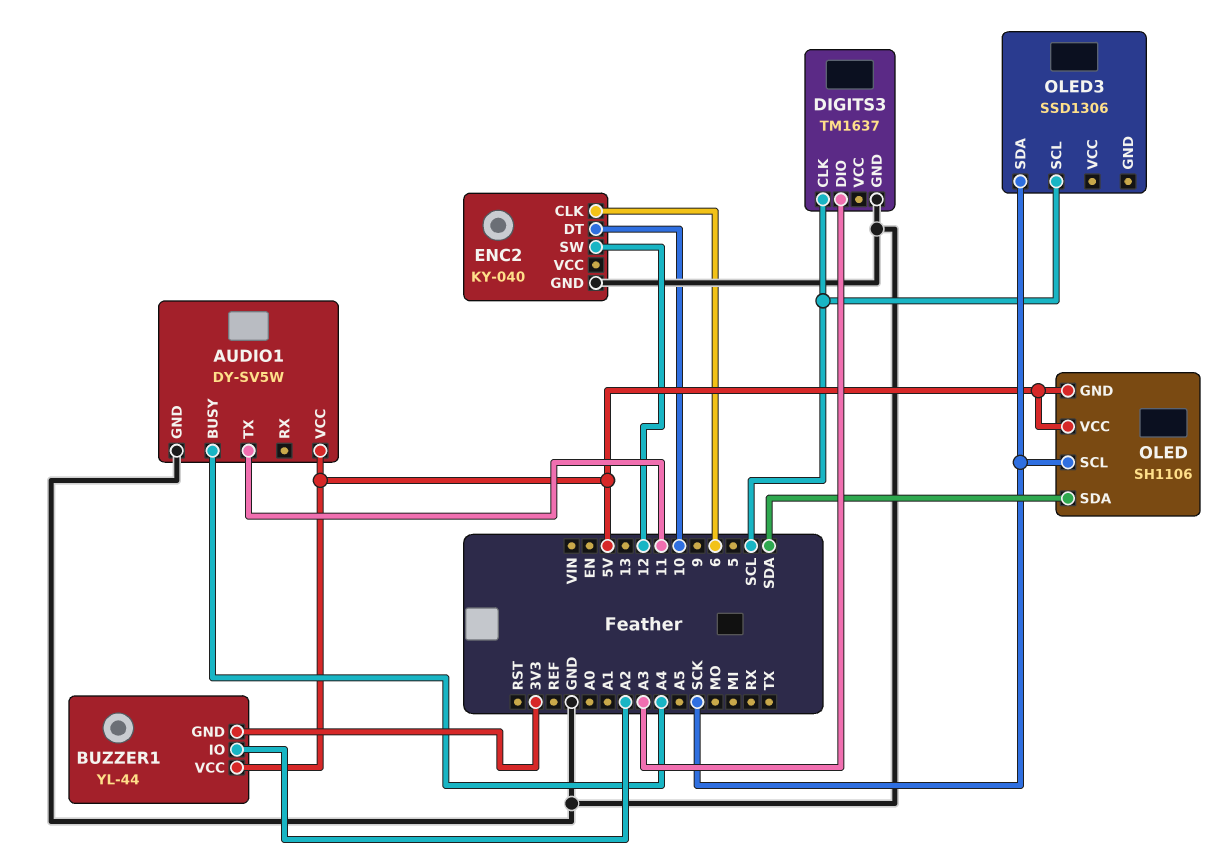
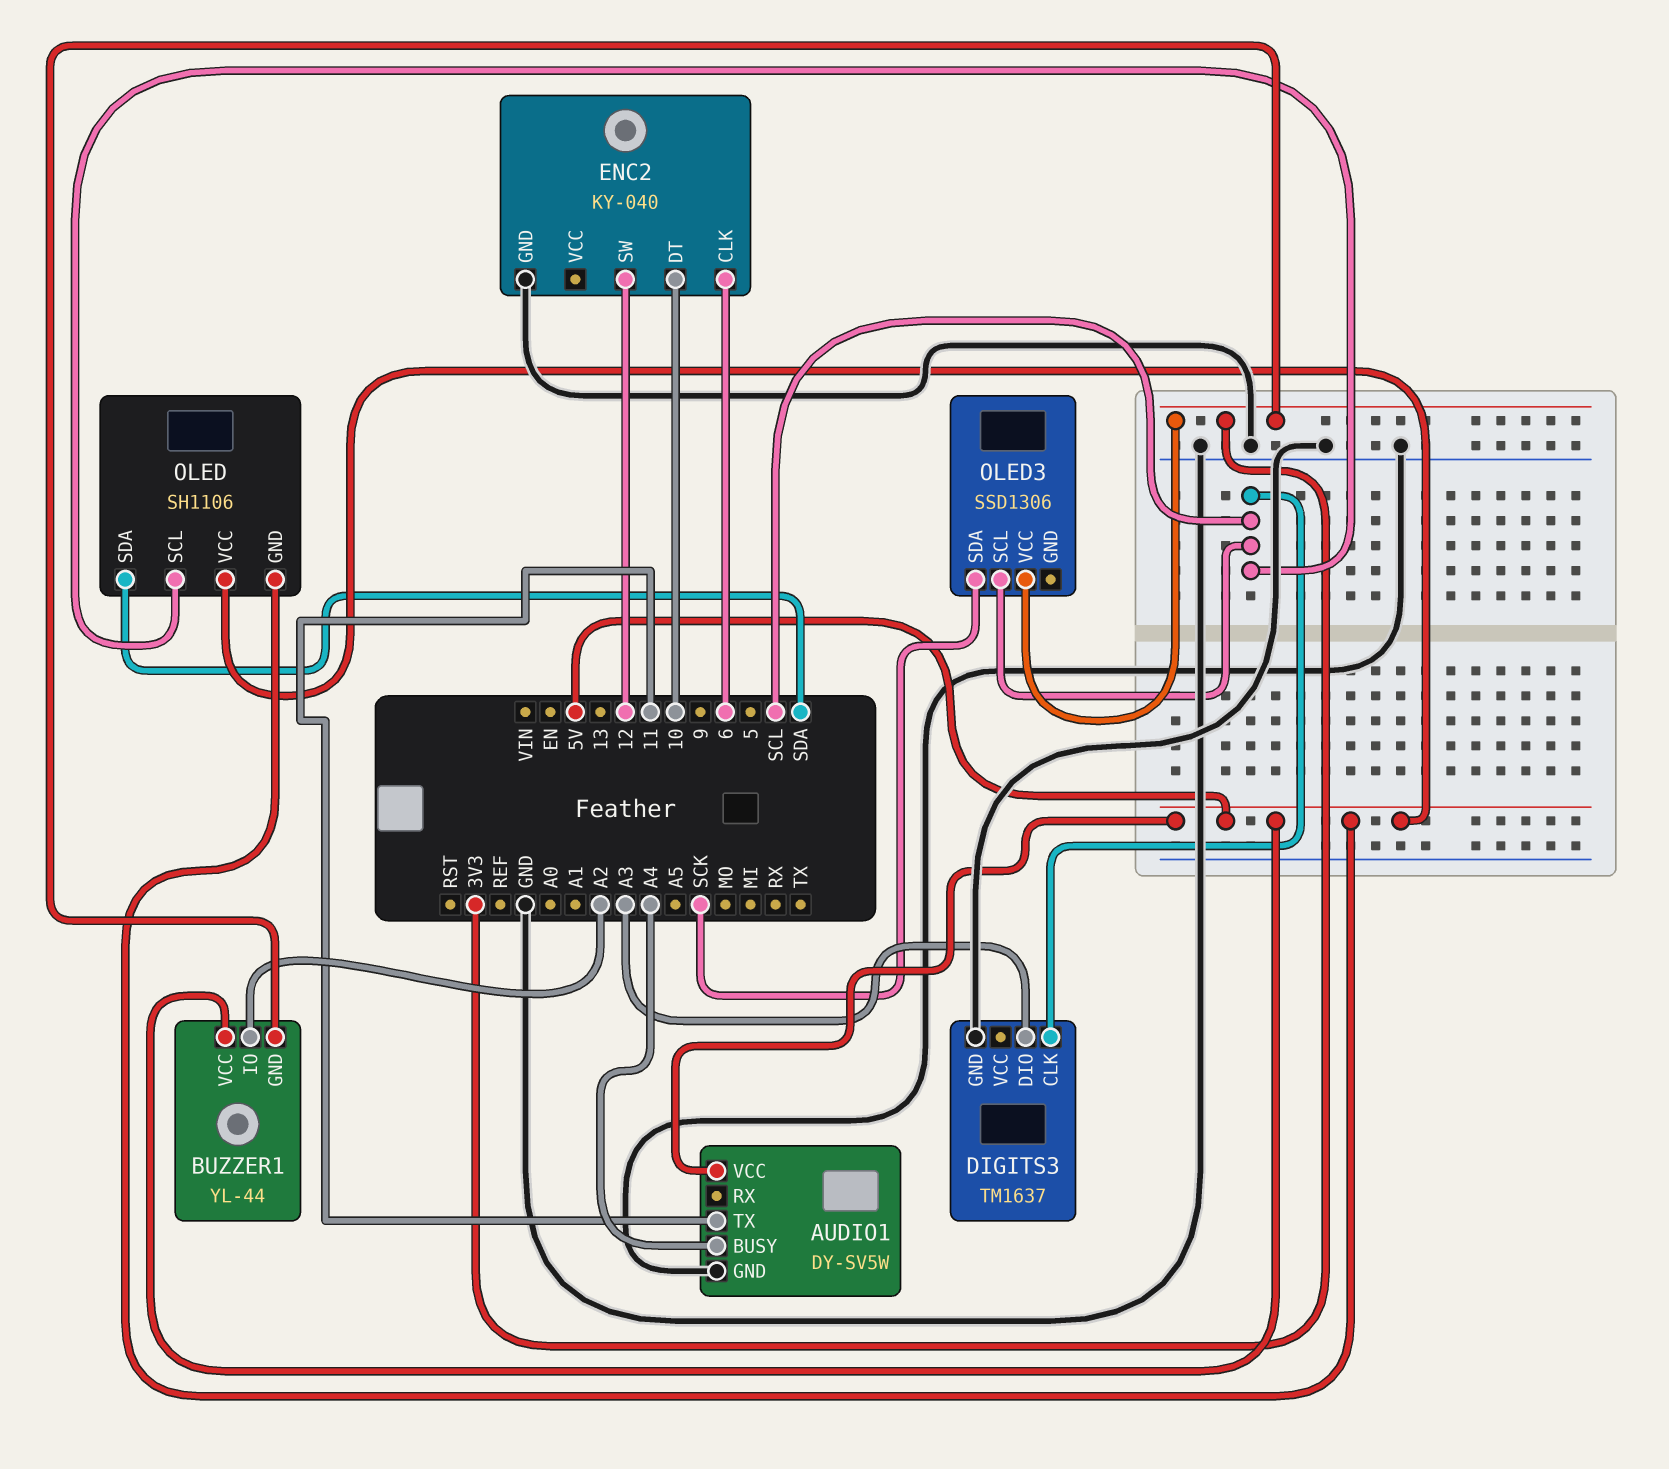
OLED pin SCL: SCK -> SCL
OLED3 pin VCC: none -> 3V3

